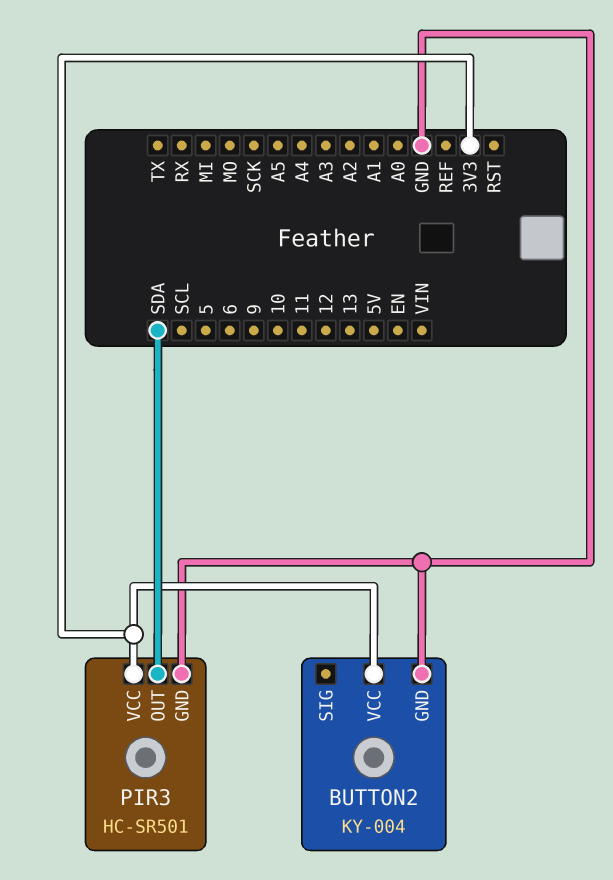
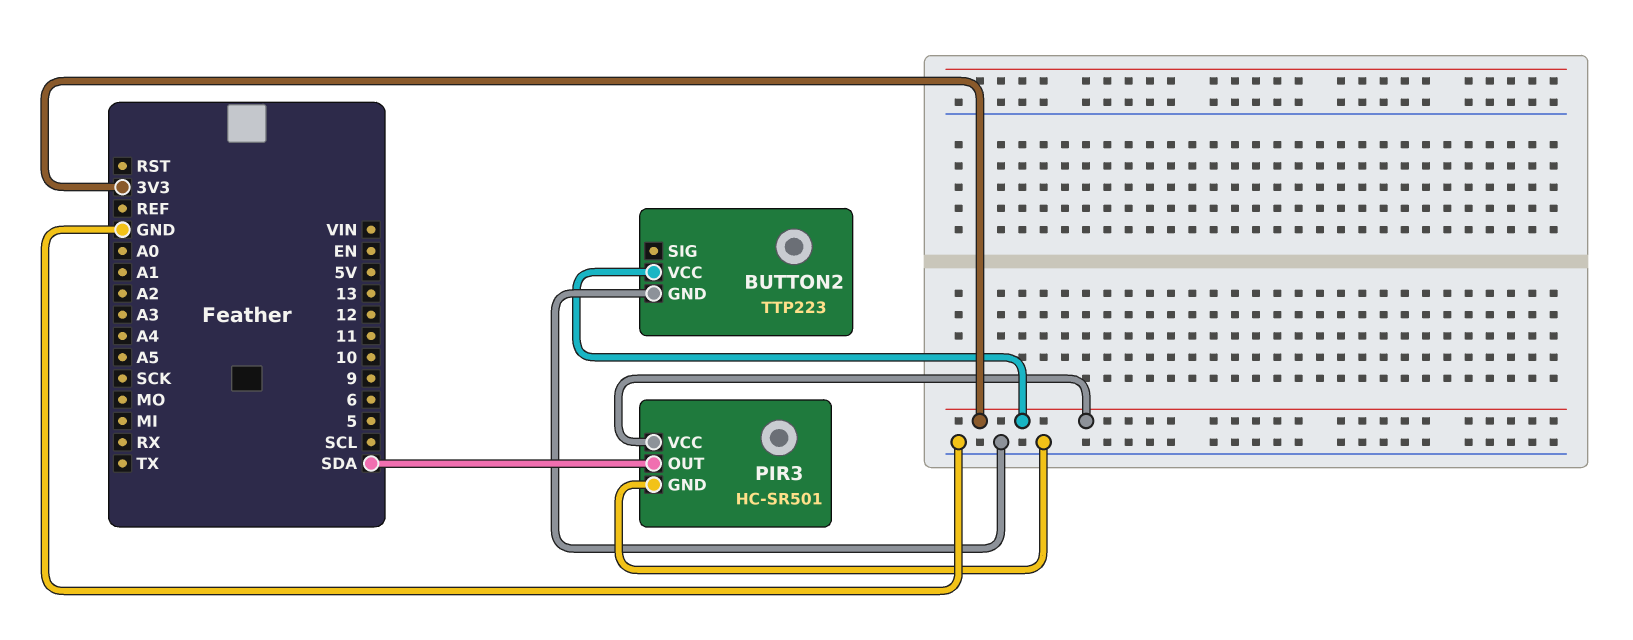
BUTTON2: KY-004 -> TTP223

